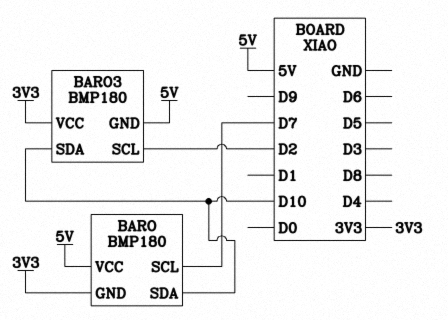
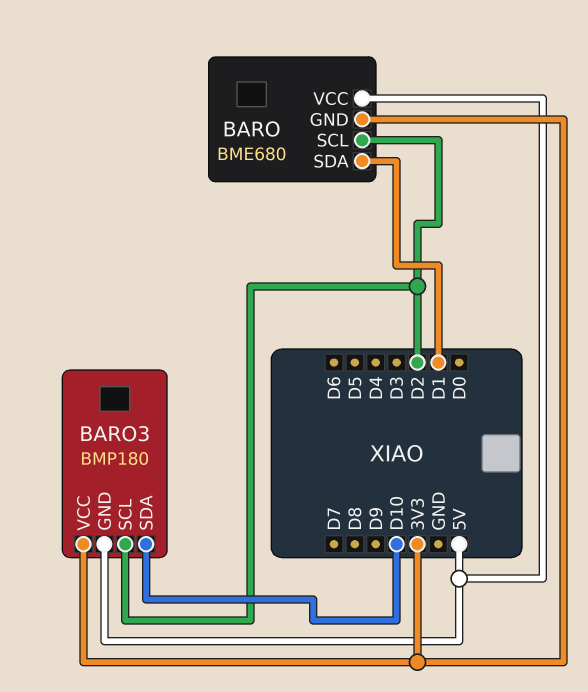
BARO: BMP180 -> BME680
BARO pin SCL: D7 -> D2
BARO pin SDA: D10 -> D1

